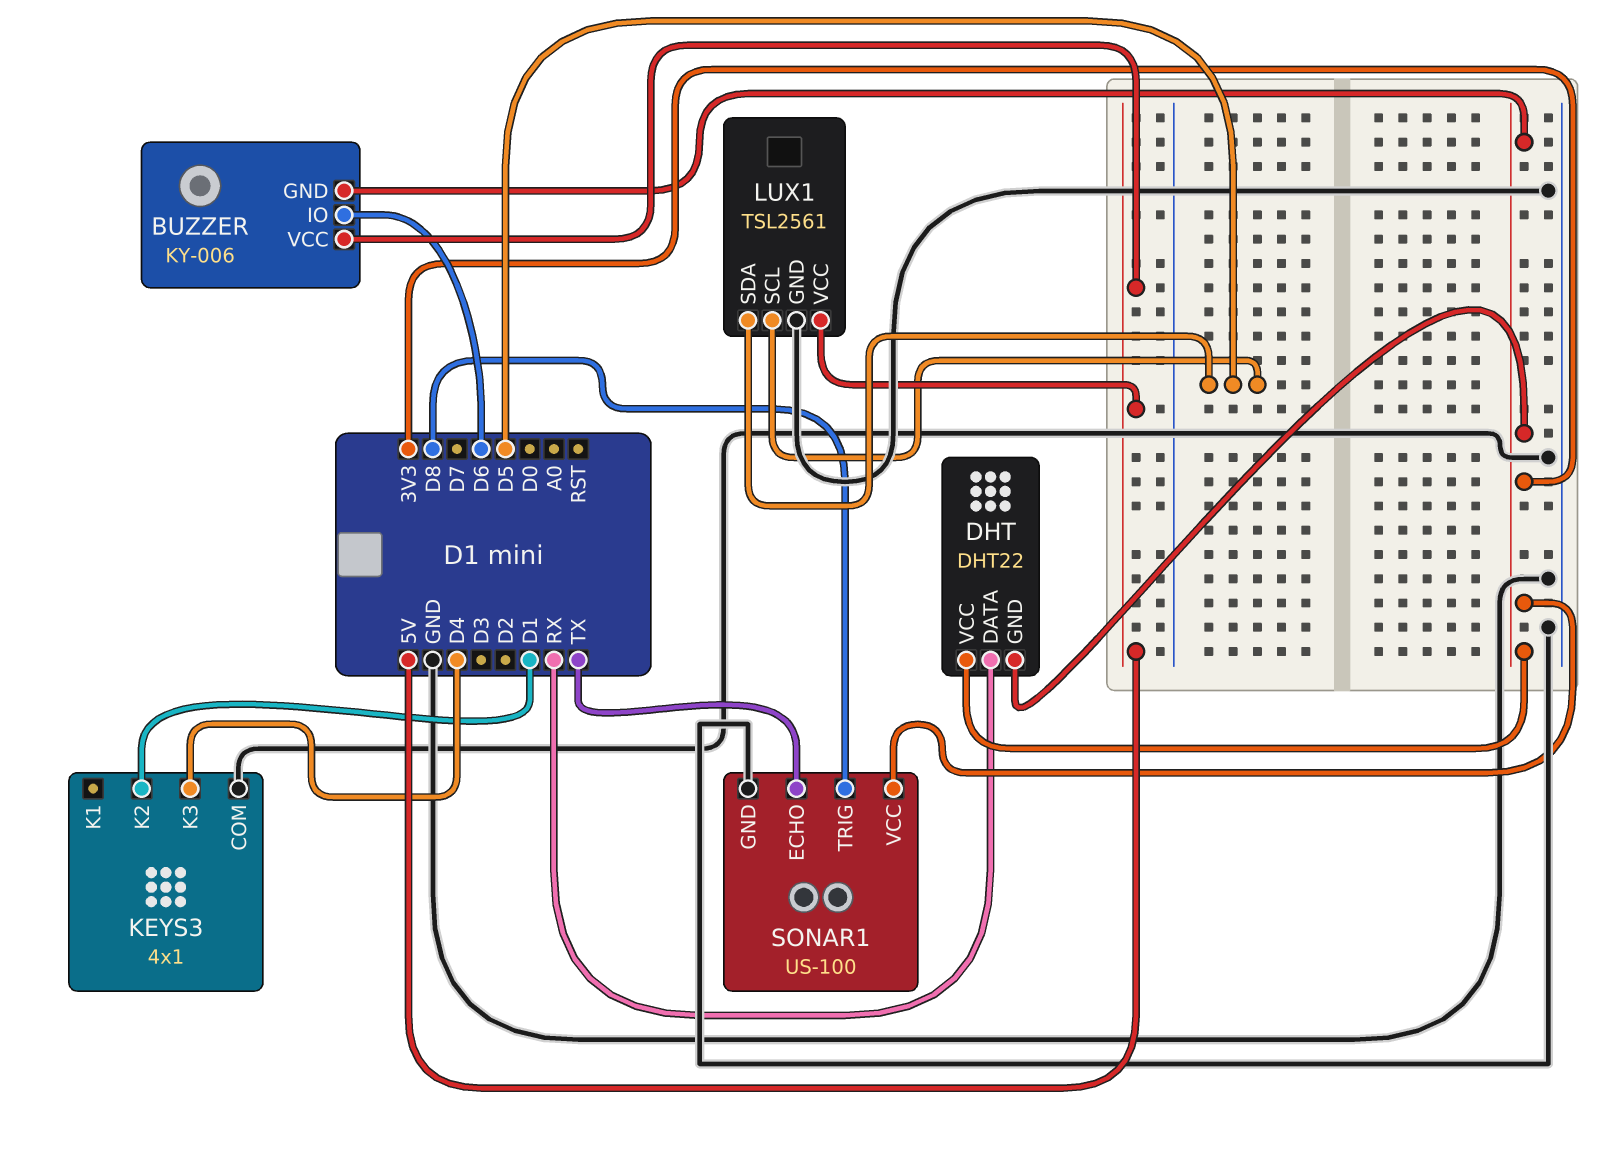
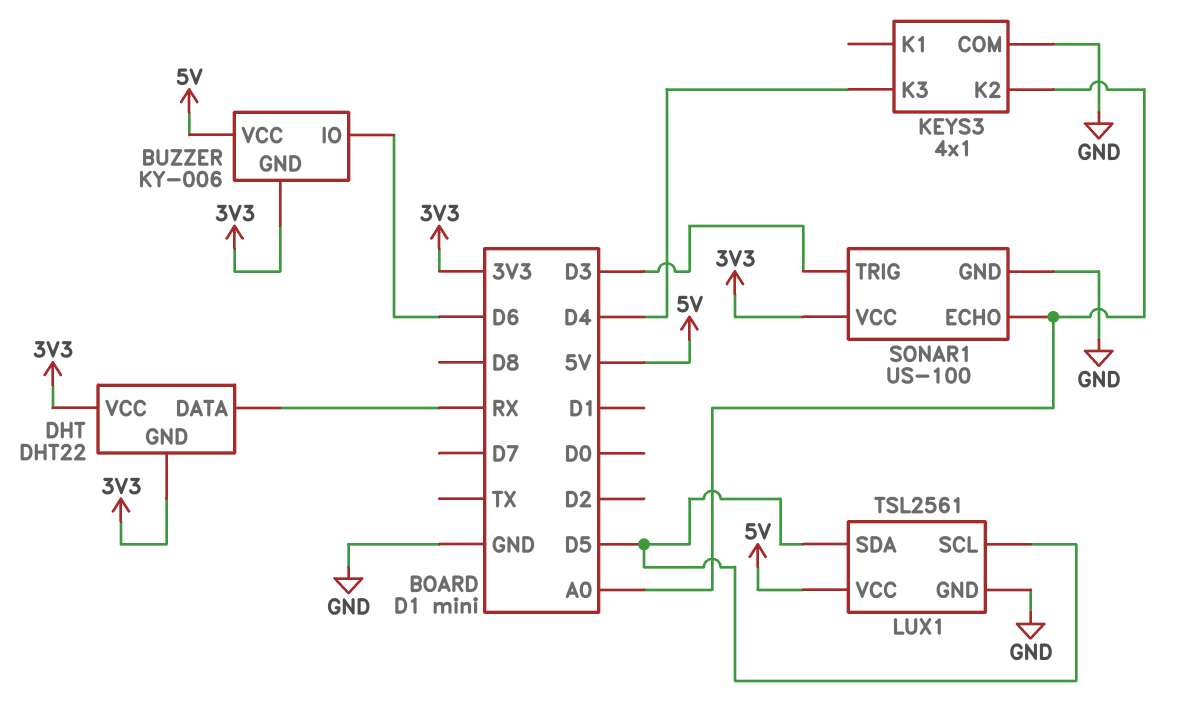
KEYS3 pin K2: D1 -> A0
SONAR1 pin ECHO: TX -> A0
SONAR1 pin TRIG: D8 -> D3

